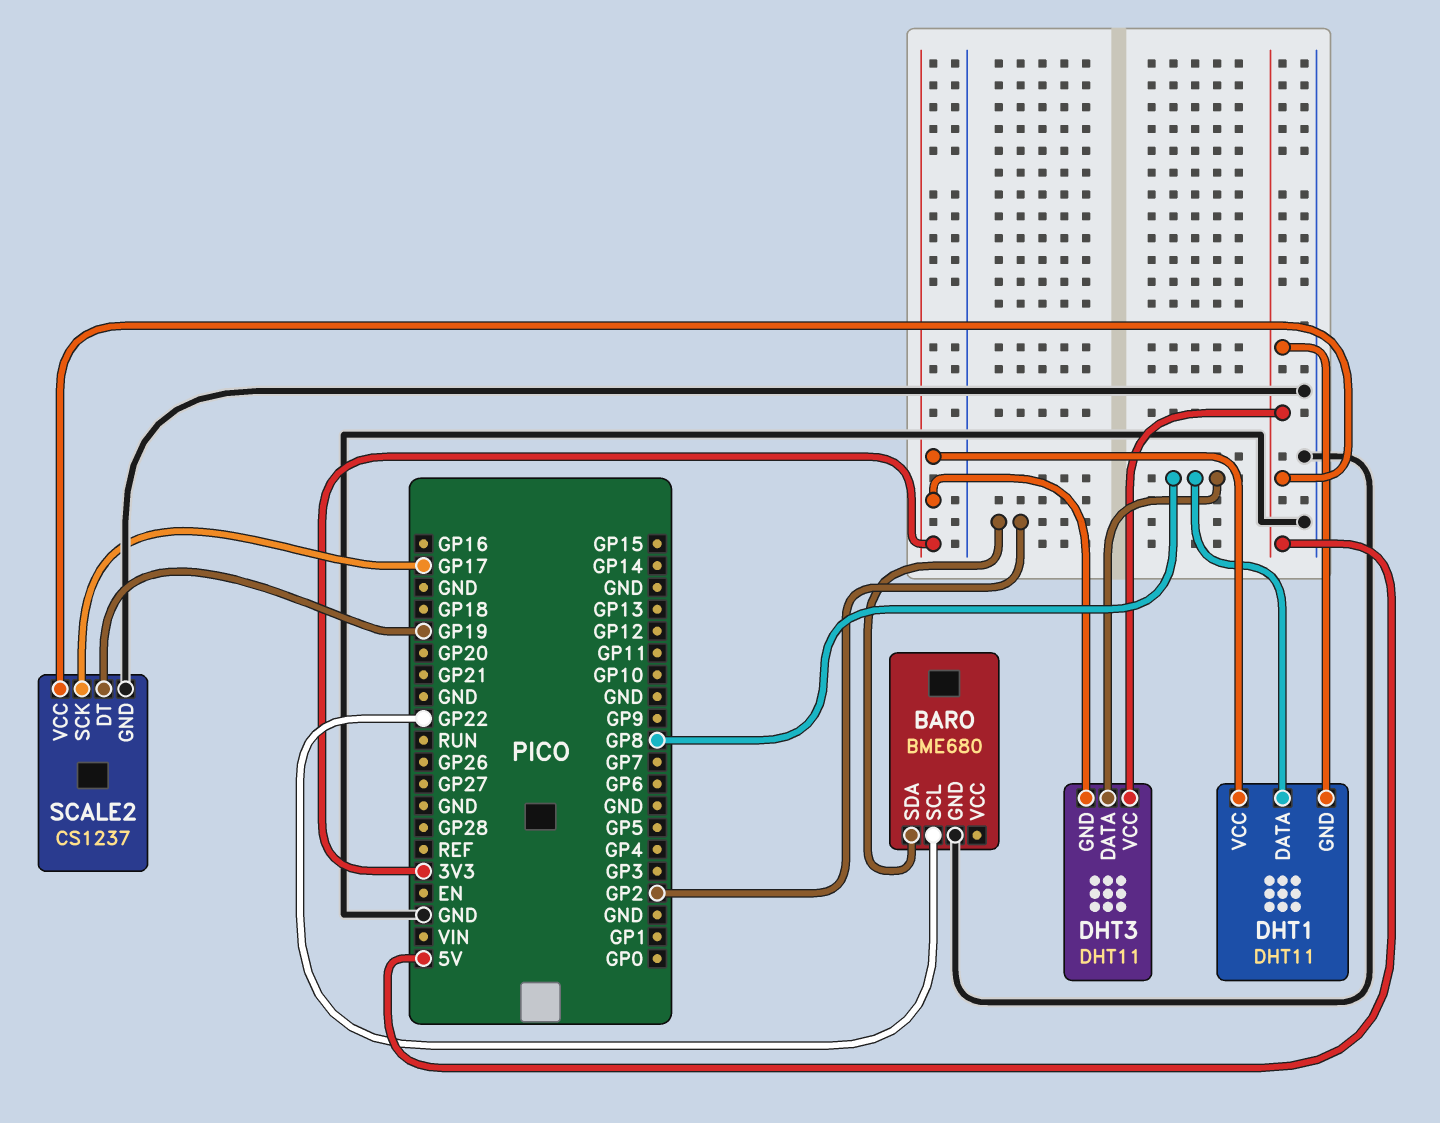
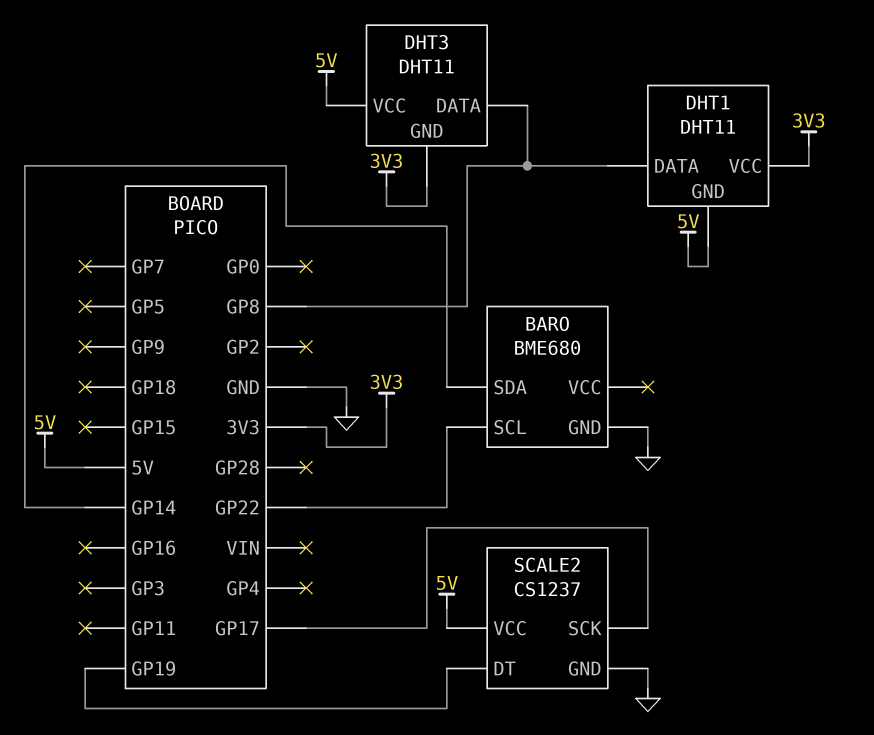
BARO pin SDA: GP2 -> GP14

